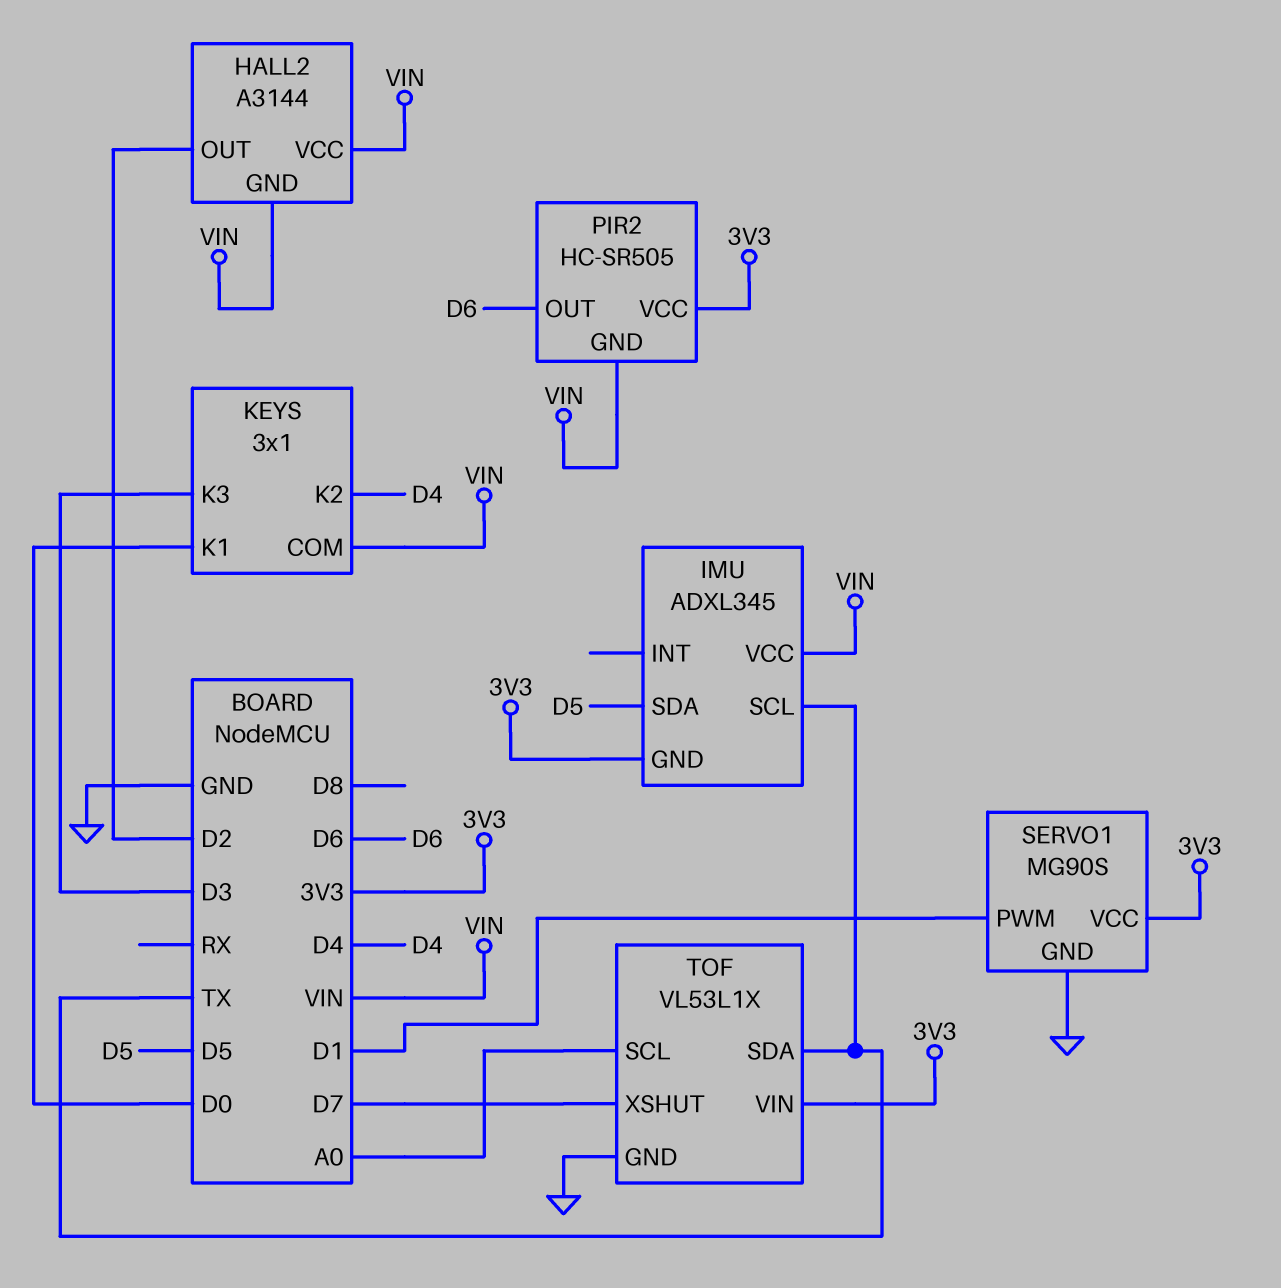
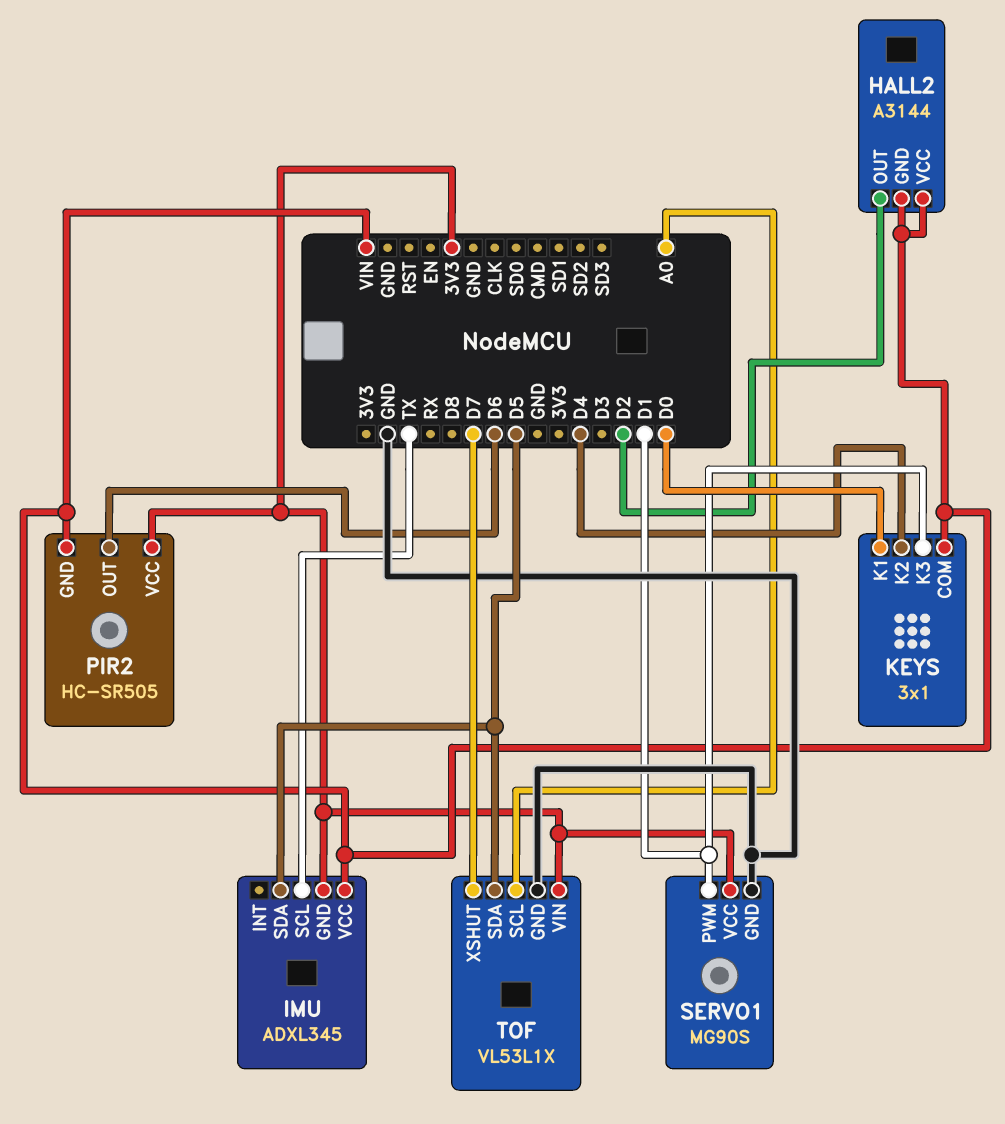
KEYS pin K3: D3 -> D1
TOF pin SDA: TX -> D5

